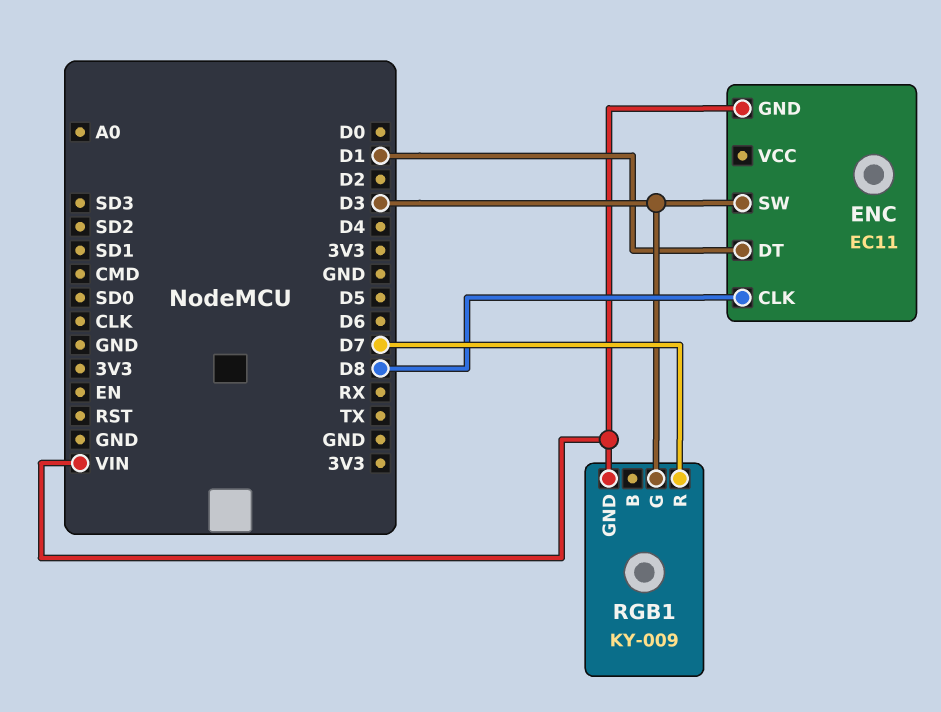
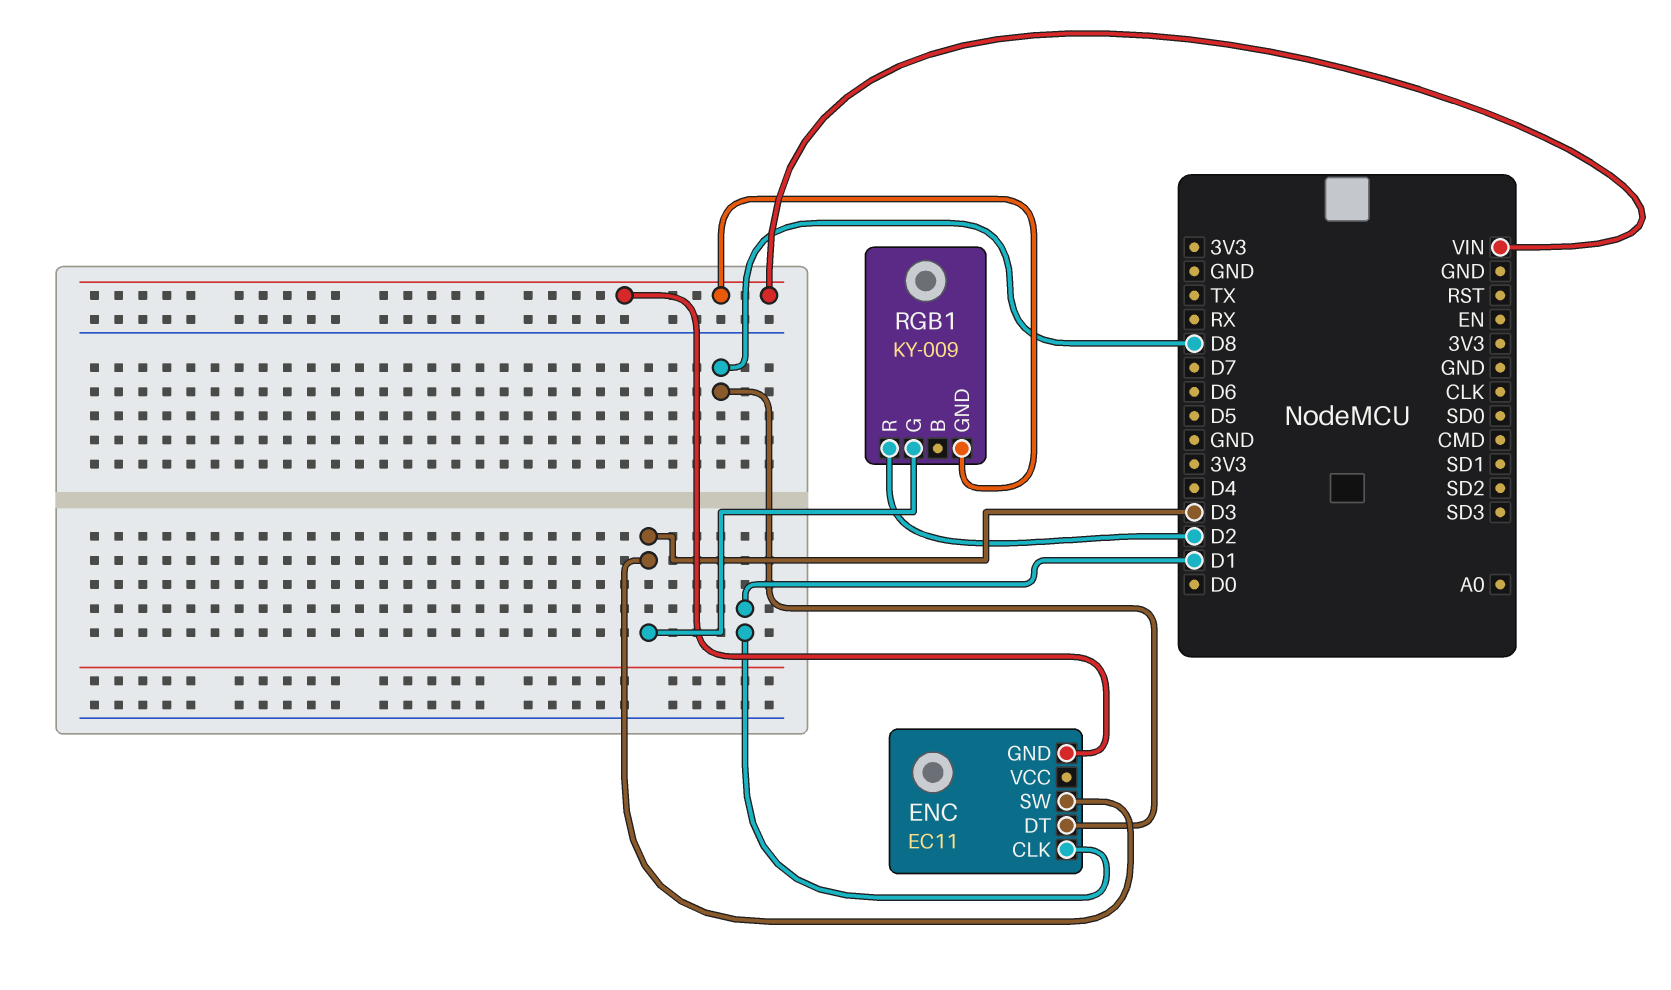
ENC pin CLK: D8 -> D1
ENC pin DT: D1 -> D8
RGB1 pin R: D7 -> D2

